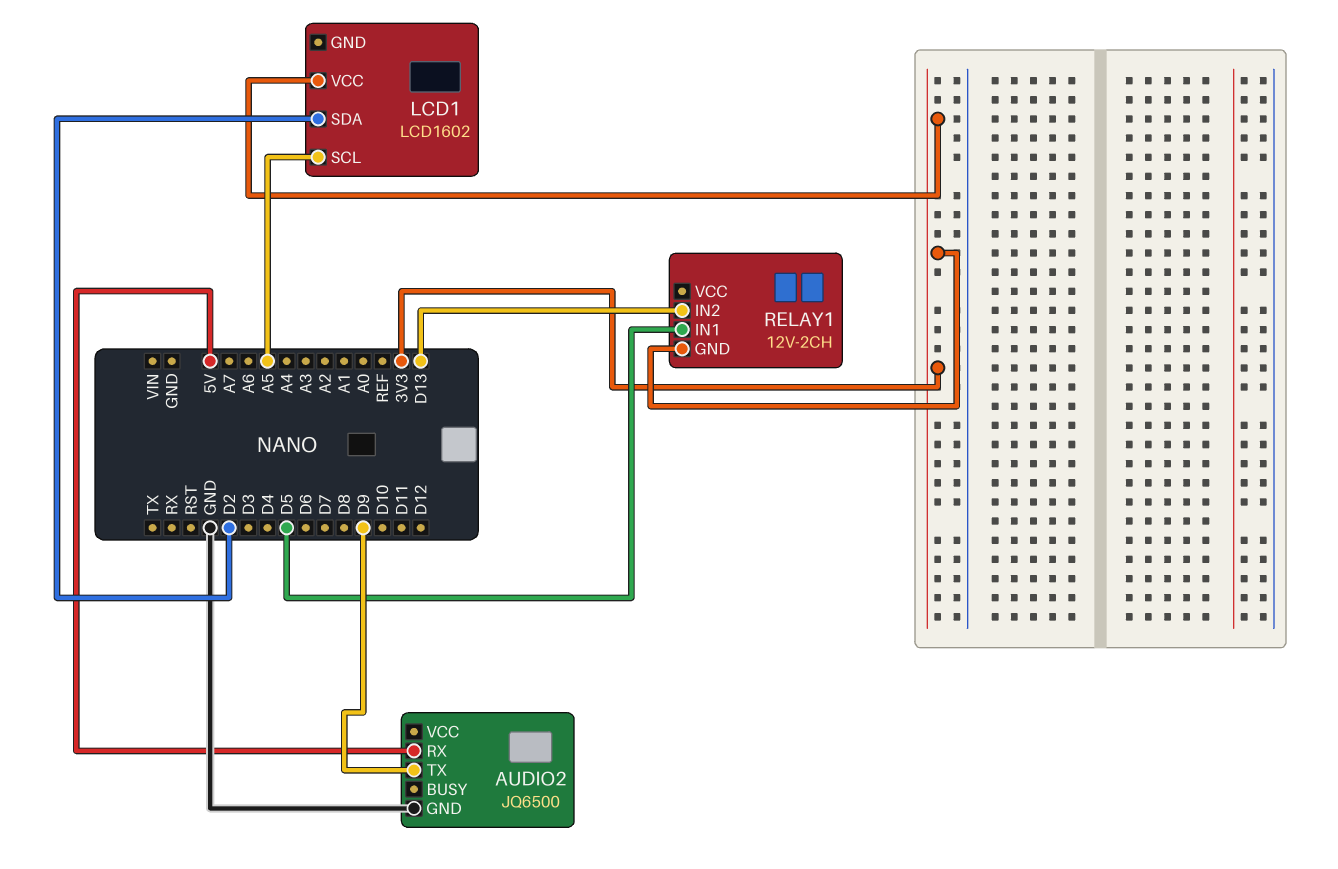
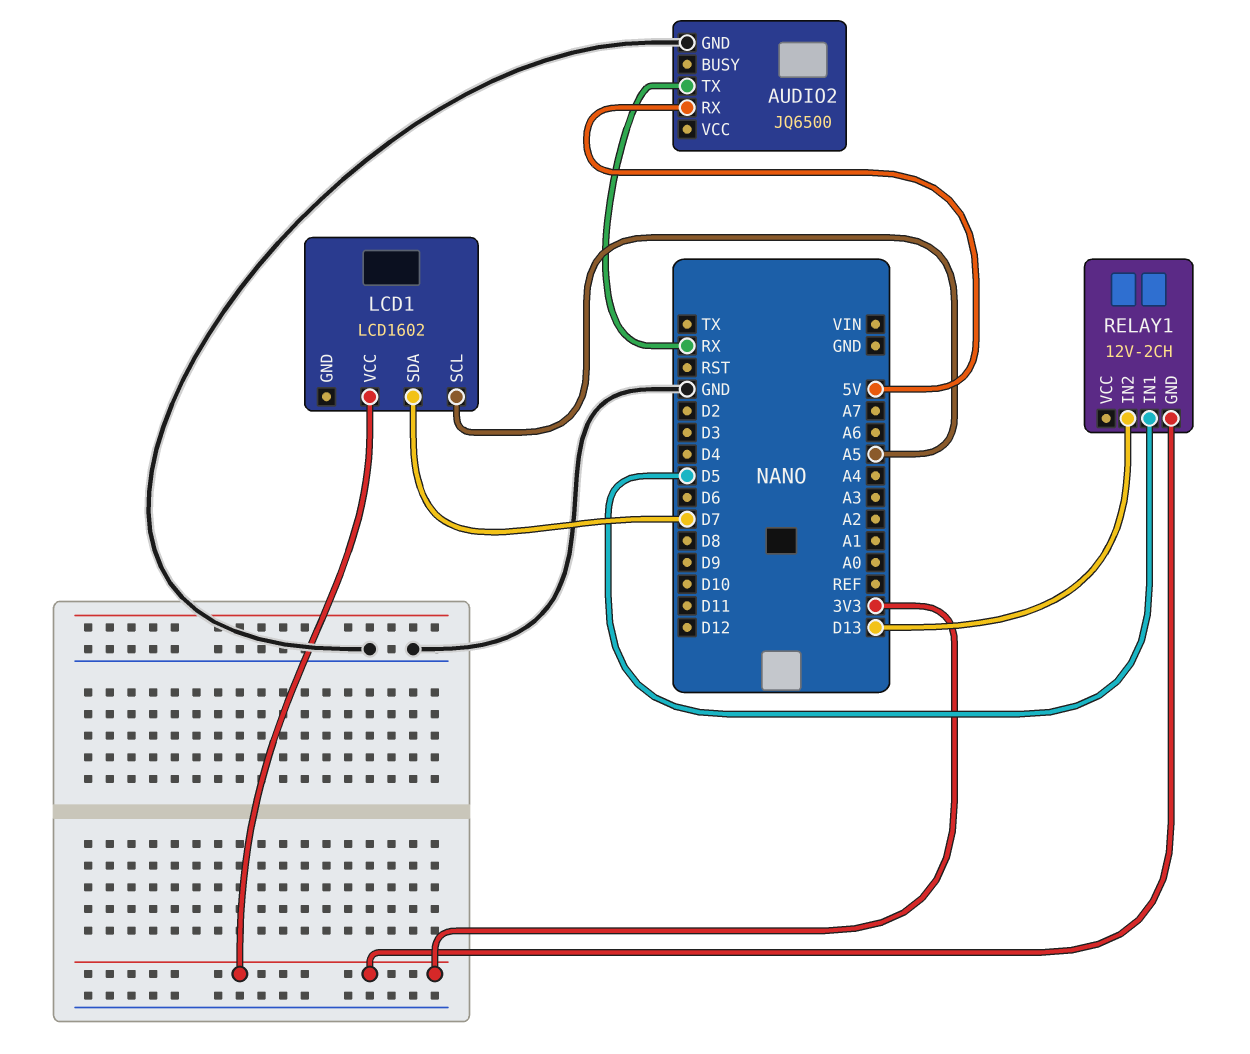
AUDIO2 pin TX: D9 -> RX
LCD1 pin SDA: D2 -> D7

